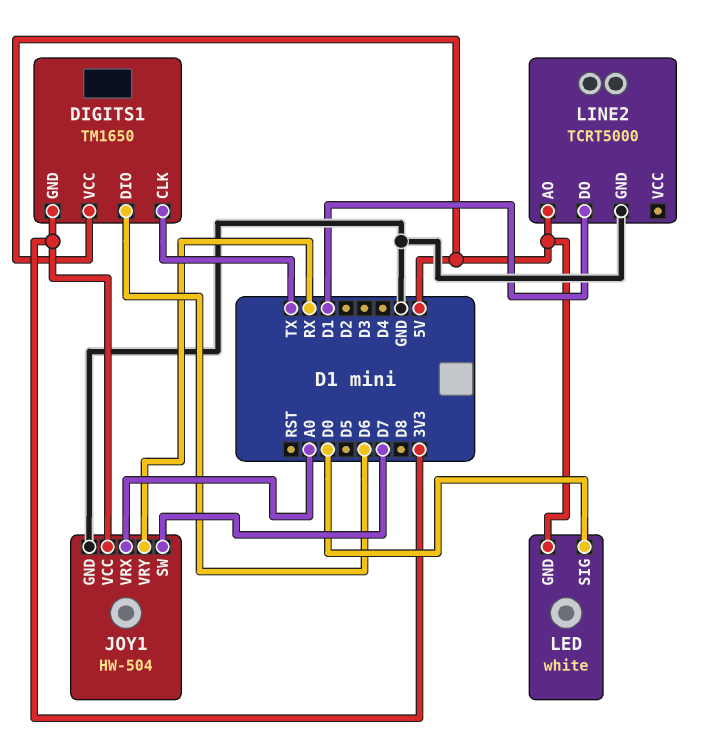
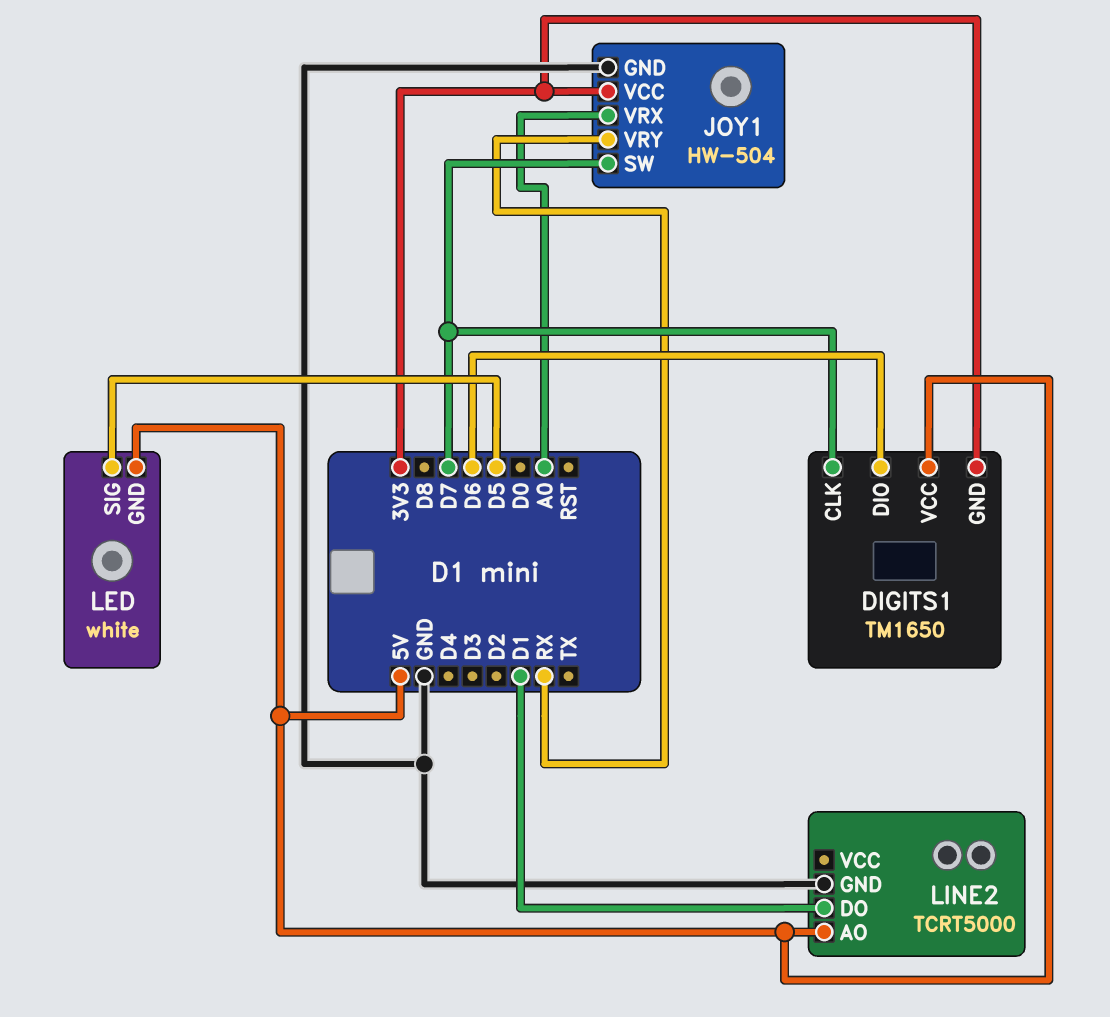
DIGITS1 pin CLK: TX -> D7
LED pin SIG: D0 -> D5

